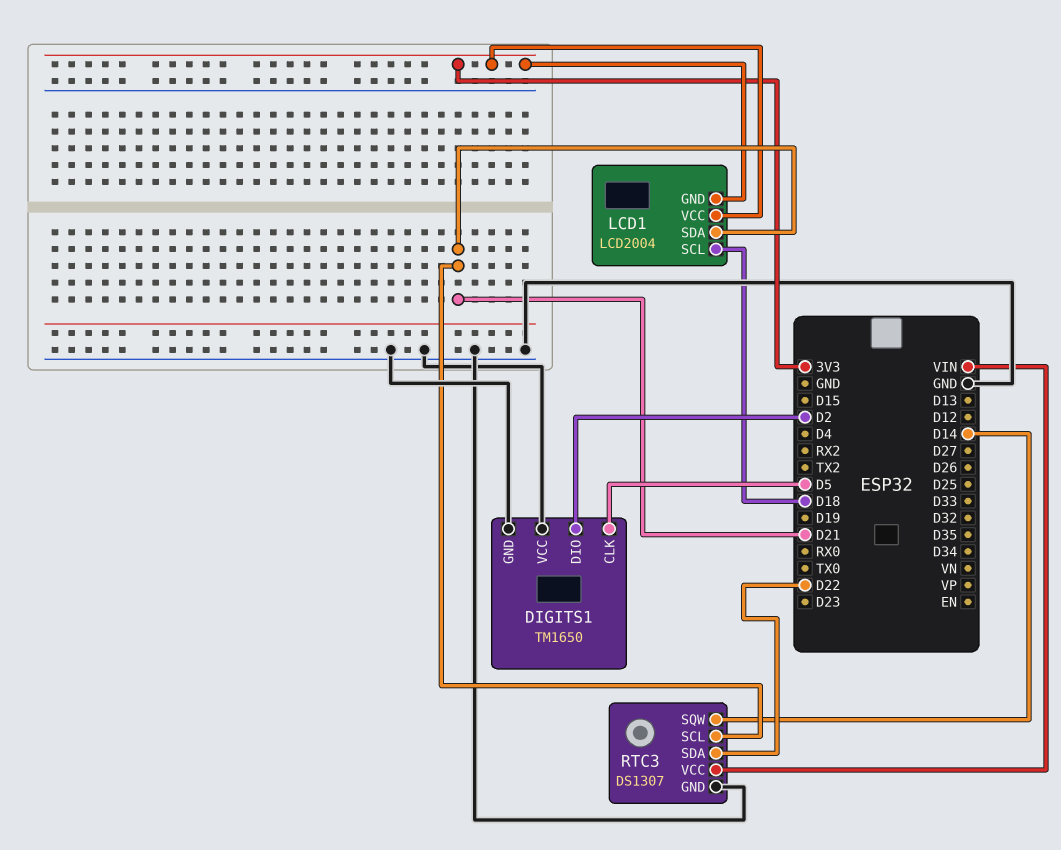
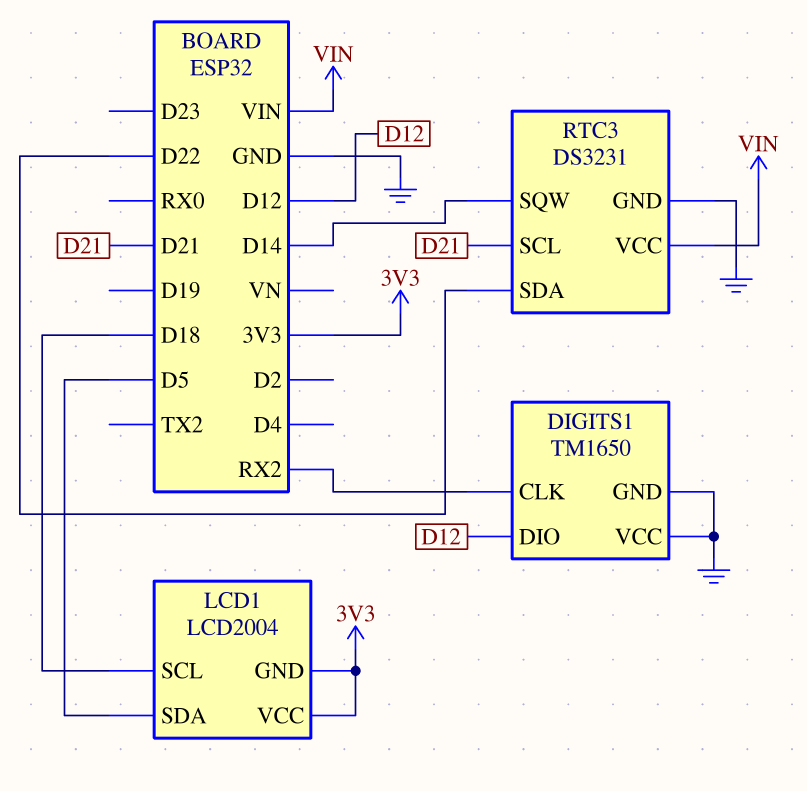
DIGITS1 pin CLK: D5 -> RX2
DIGITS1 pin DIO: D2 -> D12
LCD1 pin SDA: D21 -> D5
RTC3: DS1307 -> DS3231

